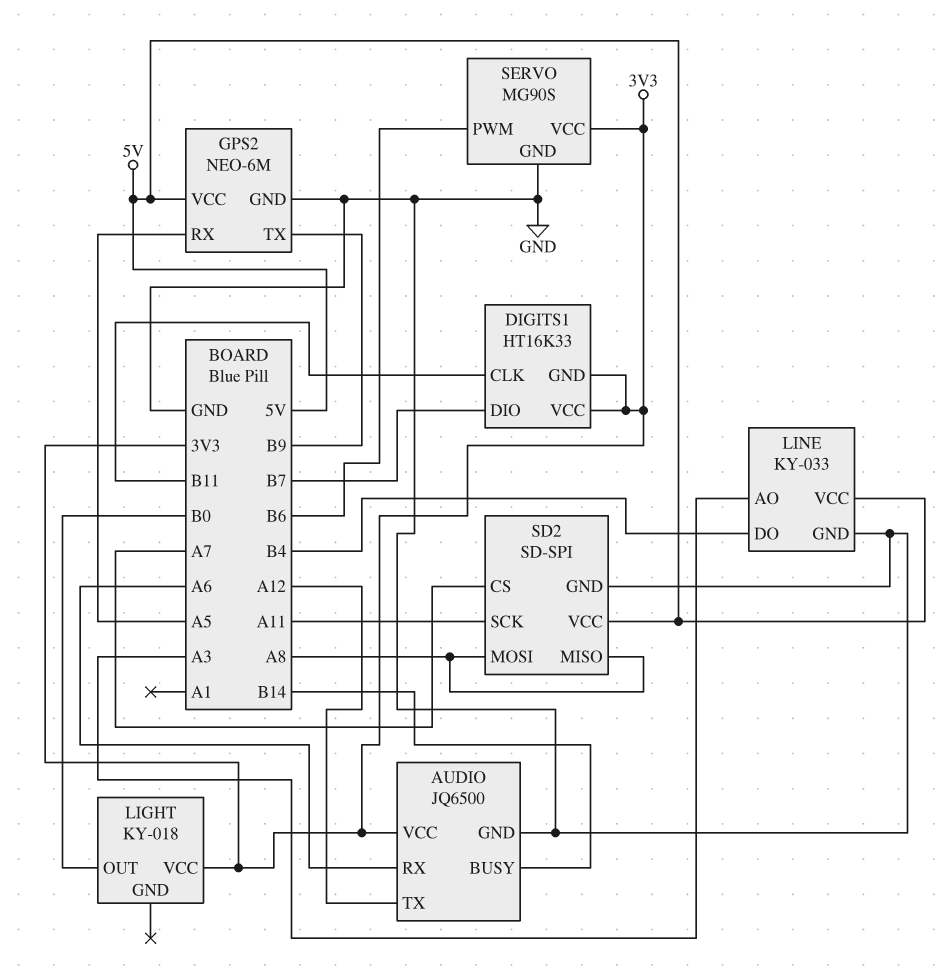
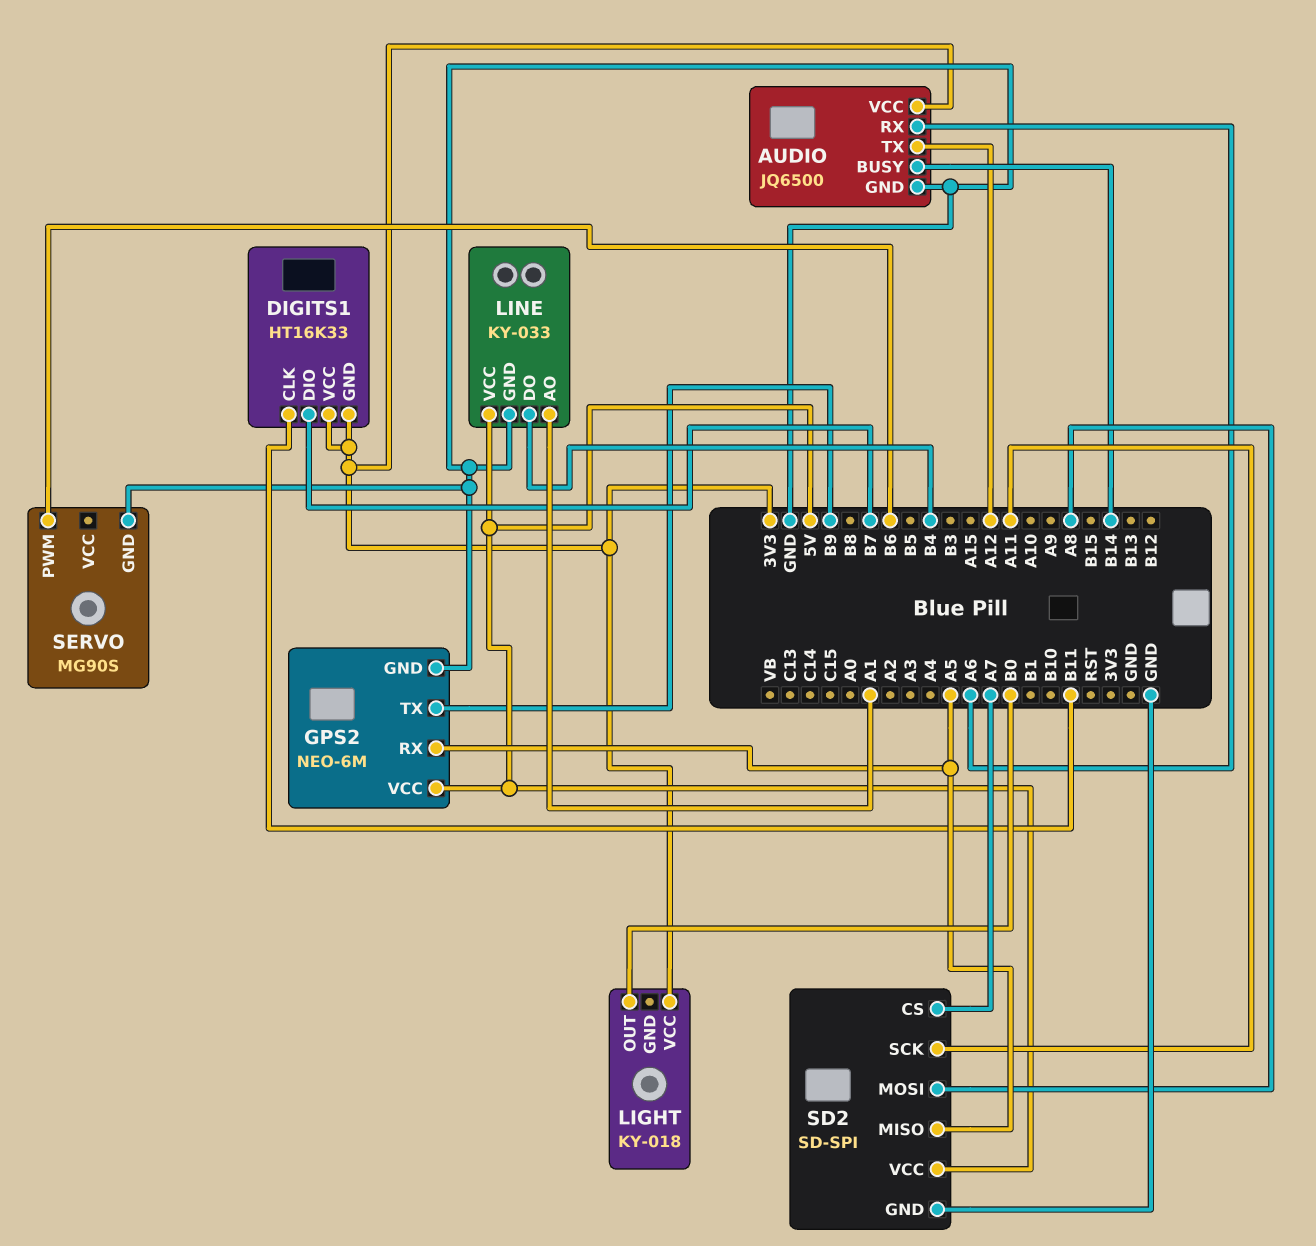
LINE pin AO: A3 -> A1
SD2 pin MISO: A8 -> A5
SERVO pin VCC: 3V3 -> none

